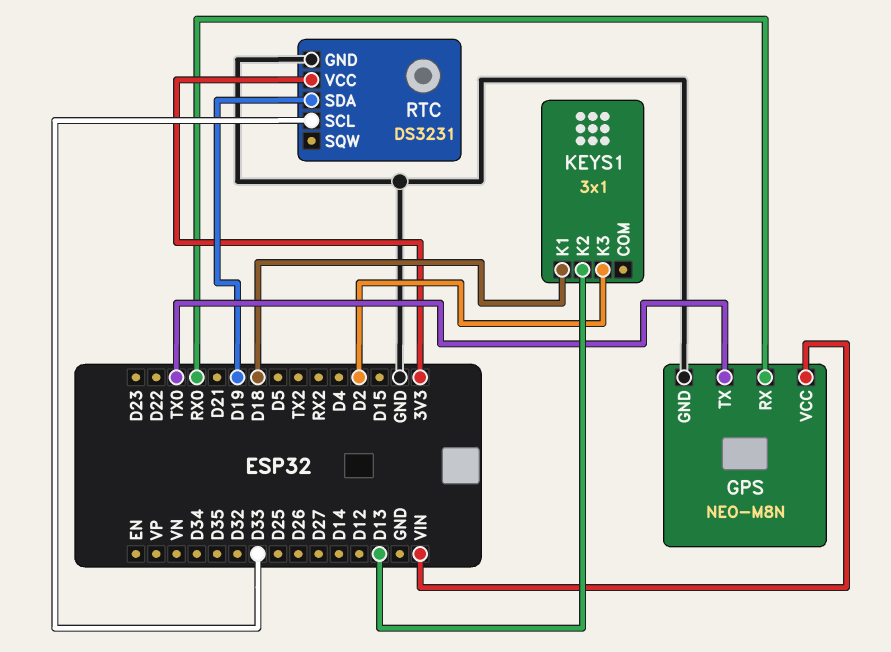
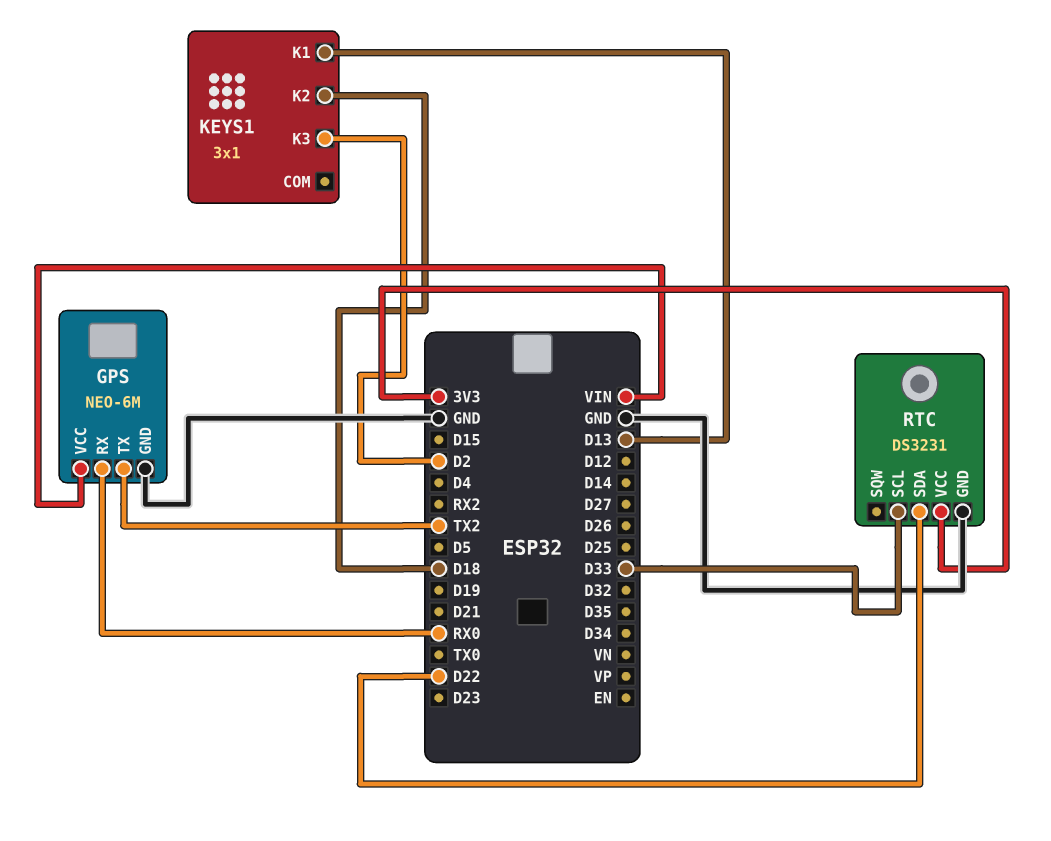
GPS: NEO-M8N -> NEO-6M
GPS pin TX: TX0 -> TX2
KEYS1 pin K1: D18 -> D13
KEYS1 pin K2: D13 -> D18
RTC pin SDA: D19 -> D22

